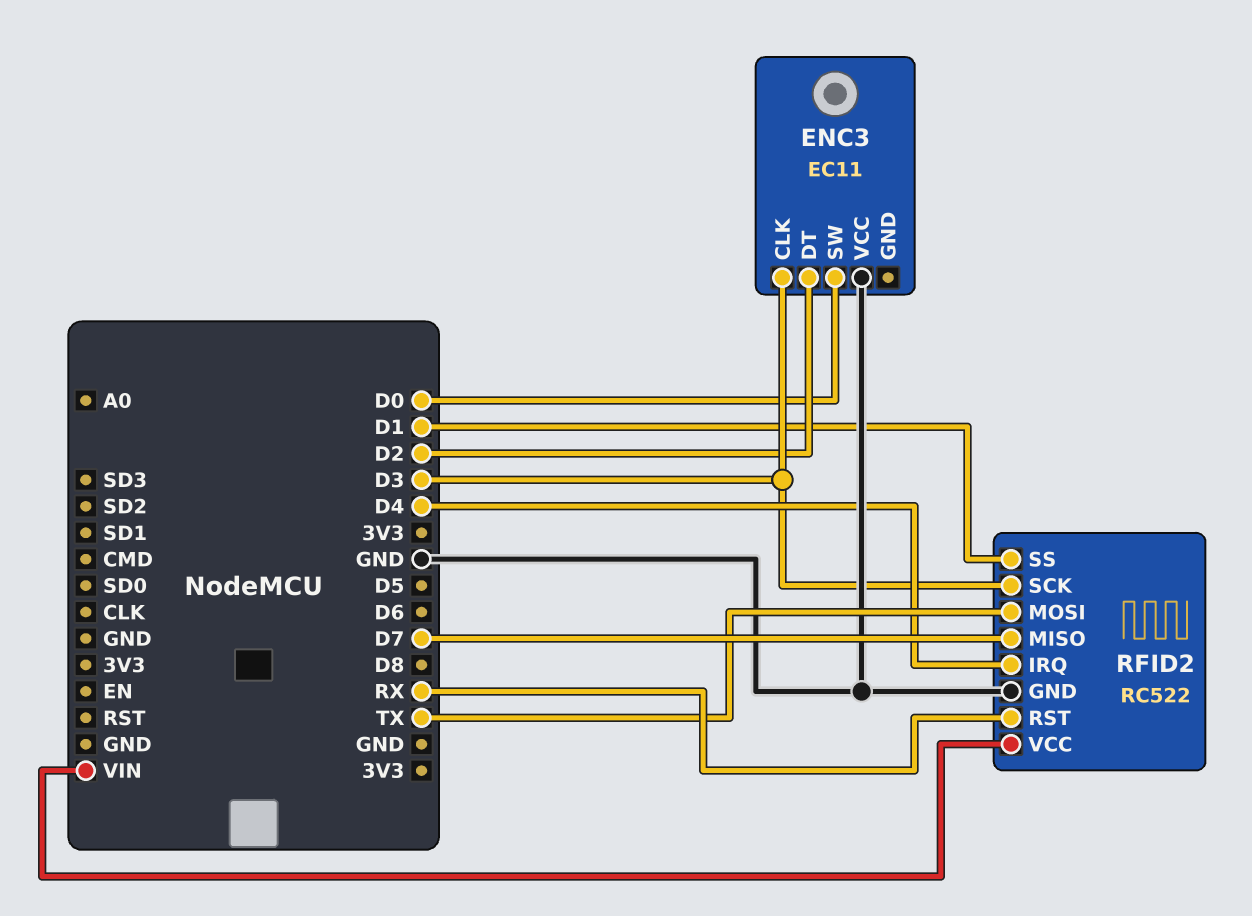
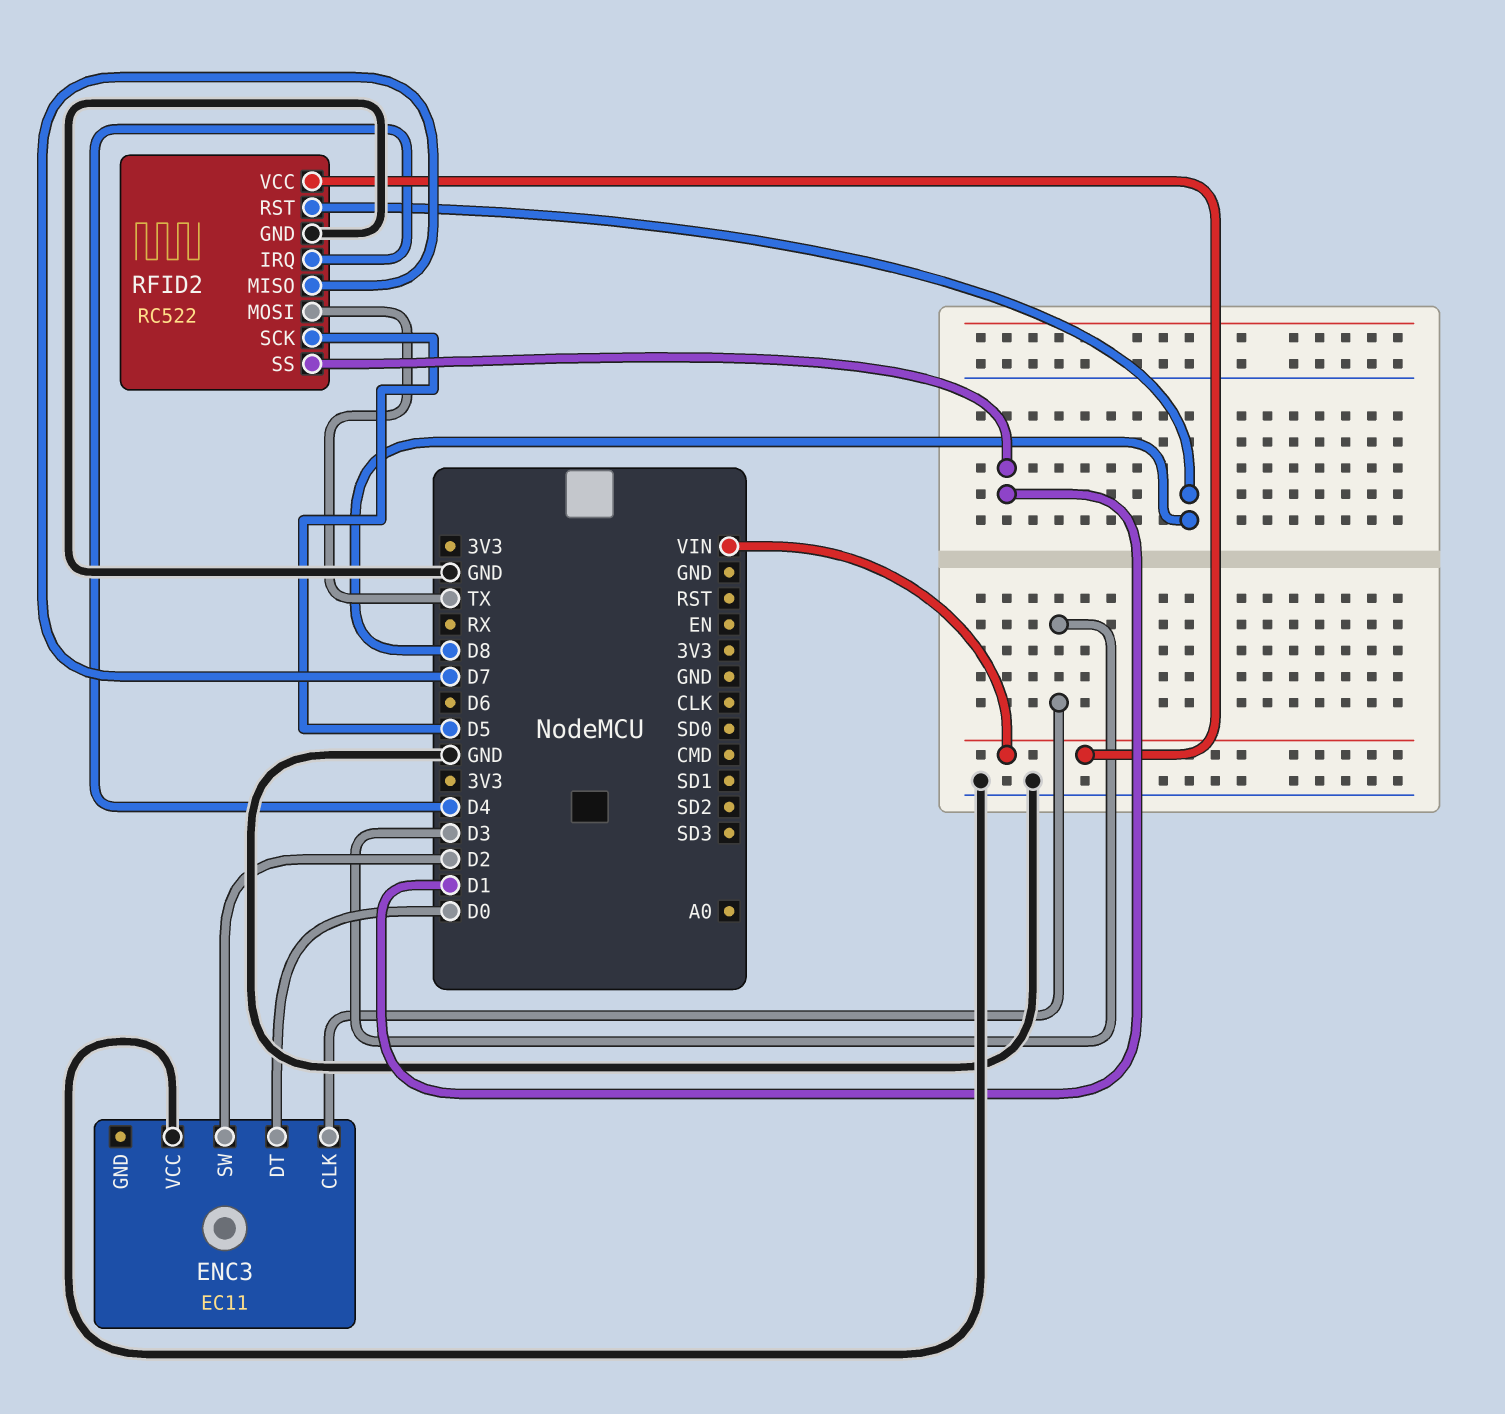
ENC3 pin DT: D2 -> D0
ENC3 pin SW: D0 -> D2
RFID2 pin RST: RX -> D8
RFID2 pin SCK: D3 -> D5

